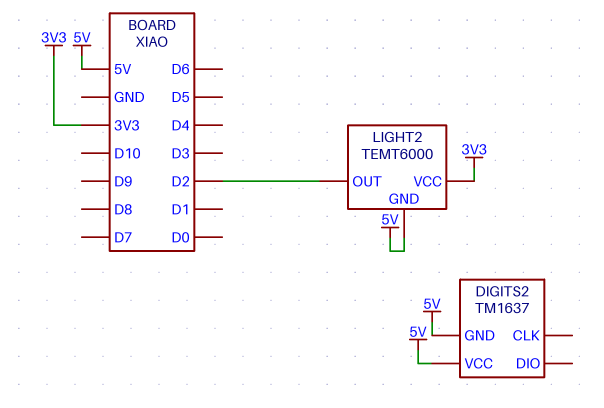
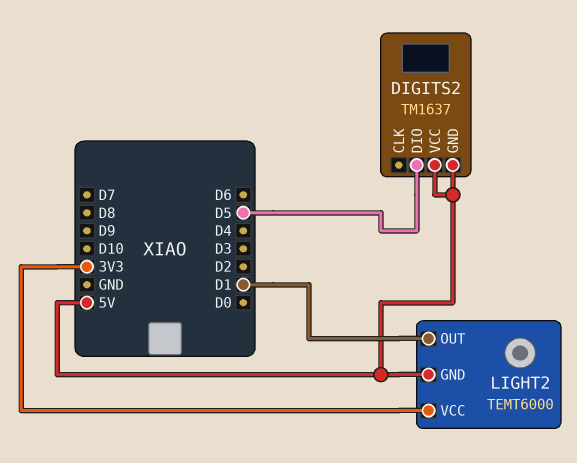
DIGITS2 pin DIO: none -> D5
LIGHT2 pin OUT: D2 -> D1

